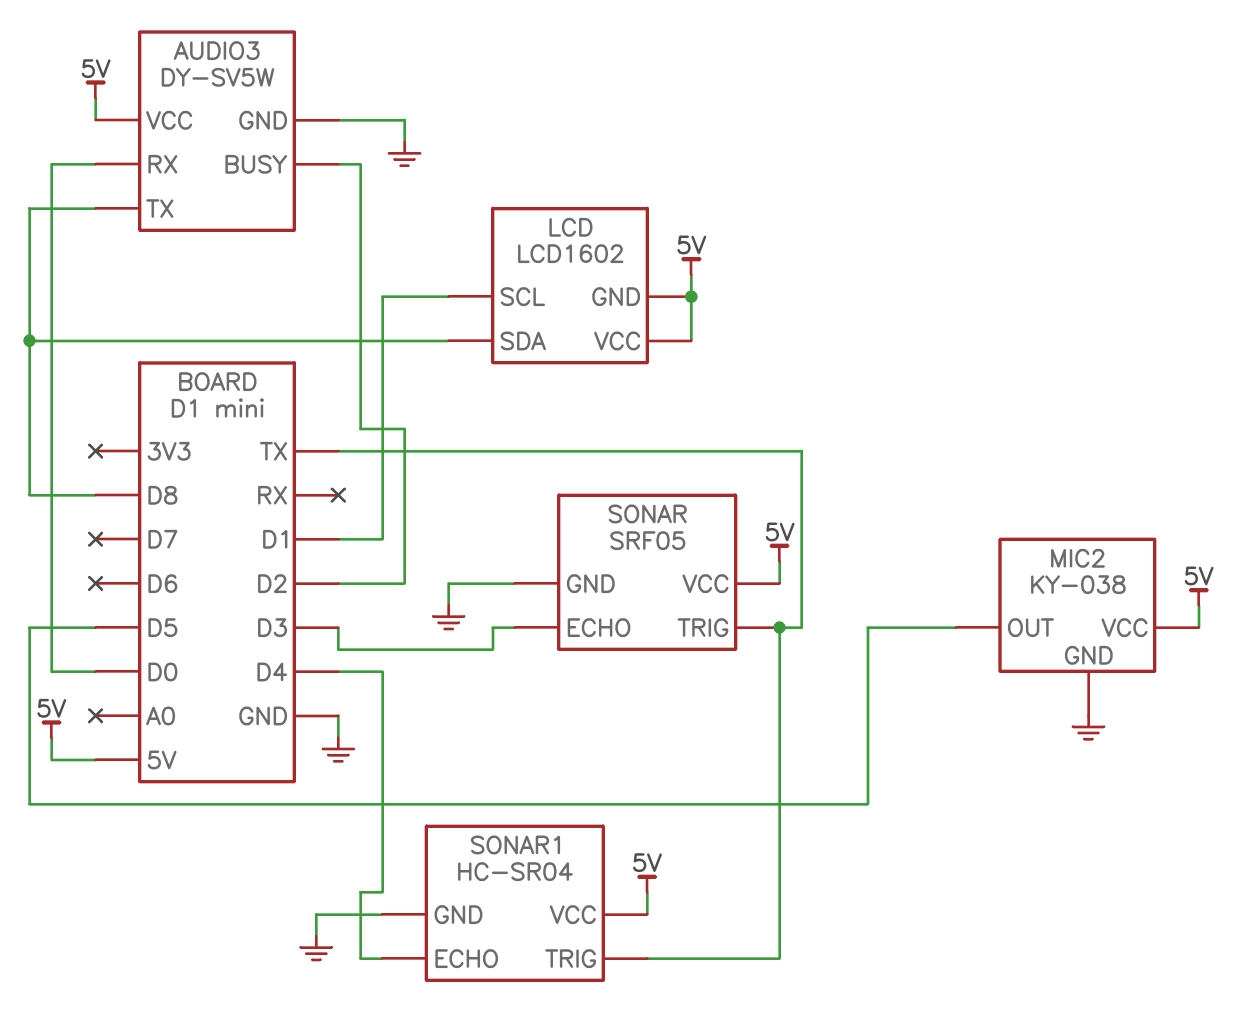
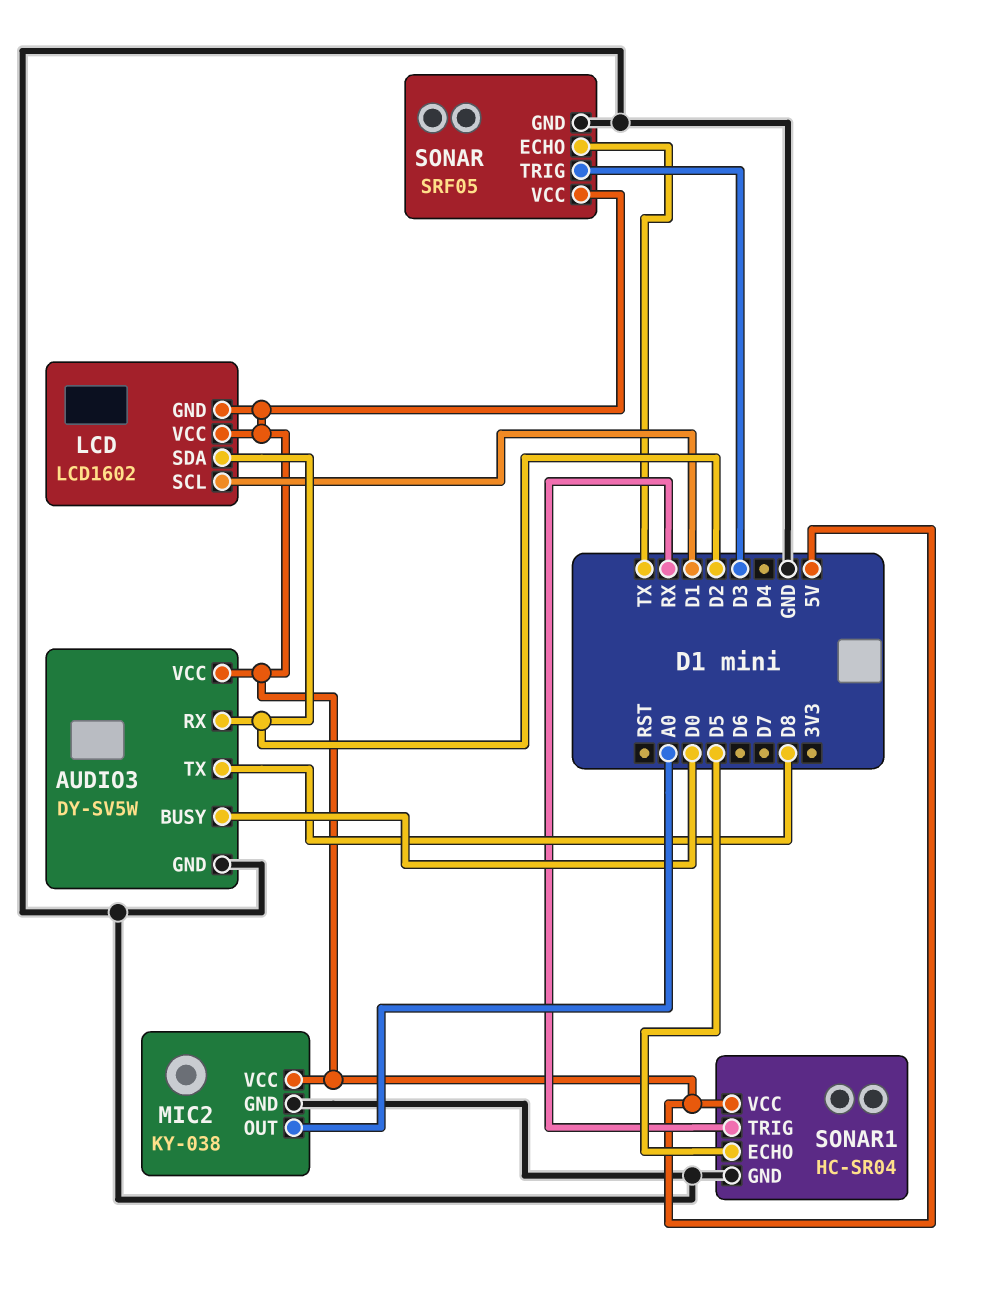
AUDIO3 pin BUSY: D2 -> D0
AUDIO3 pin RX: D0 -> D2
LCD pin SDA: D8 -> D2
MIC2 pin OUT: D5 -> A0
SONAR pin ECHO: D3 -> TX
SONAR pin TRIG: TX -> D3
SONAR1 pin ECHO: D4 -> D5
SONAR1 pin TRIG: TX -> RX

